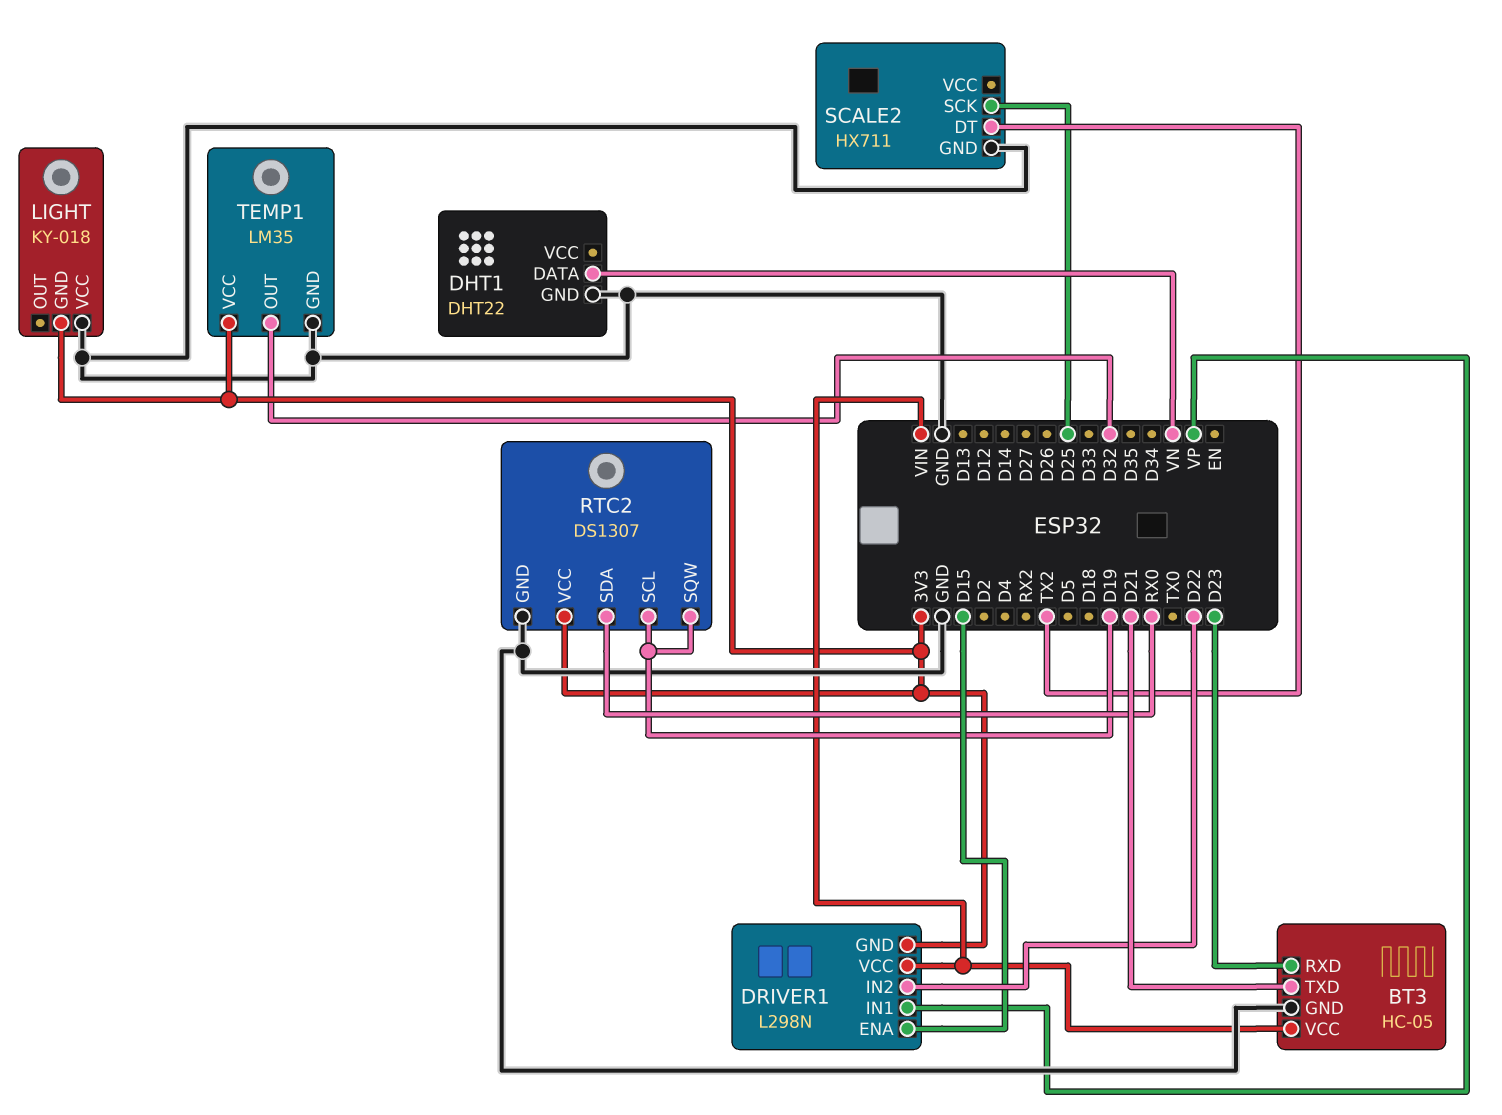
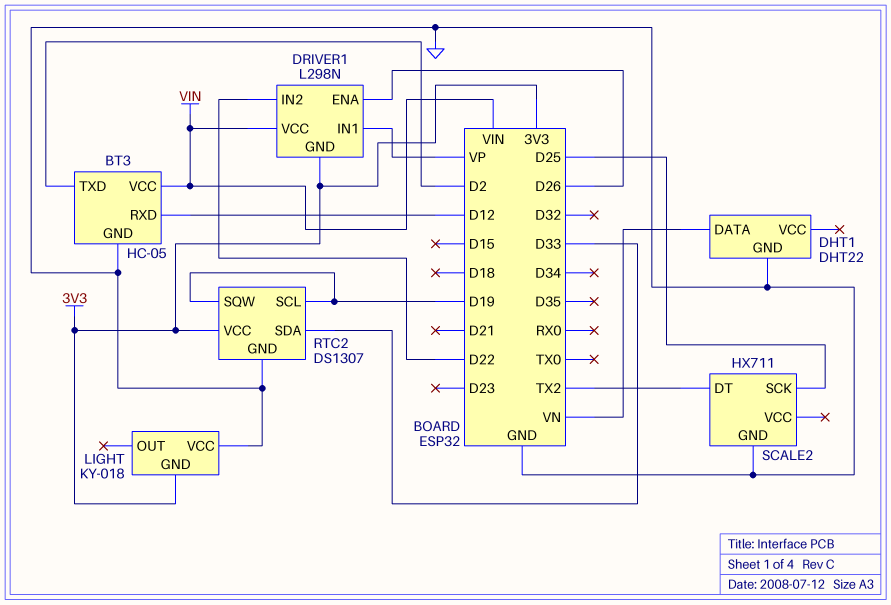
BT3 pin RXD: D23 -> D12
BT3 pin TXD: D21 -> D2
DRIVER1 pin ENA: D15 -> D26
RTC2 pin SDA: RX0 -> D33
TEMP1: LM35 -> none
TEMP1 pin GND: GND -> none
TEMP1 pin OUT: D32 -> none
TEMP1 pin VCC: 3V3 -> none

